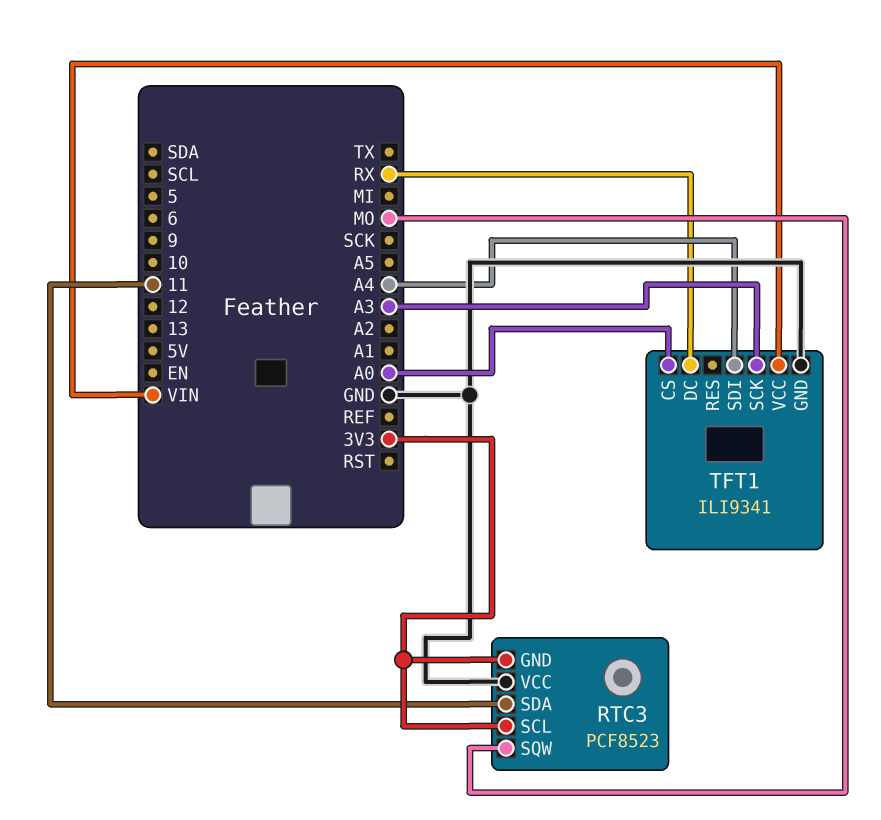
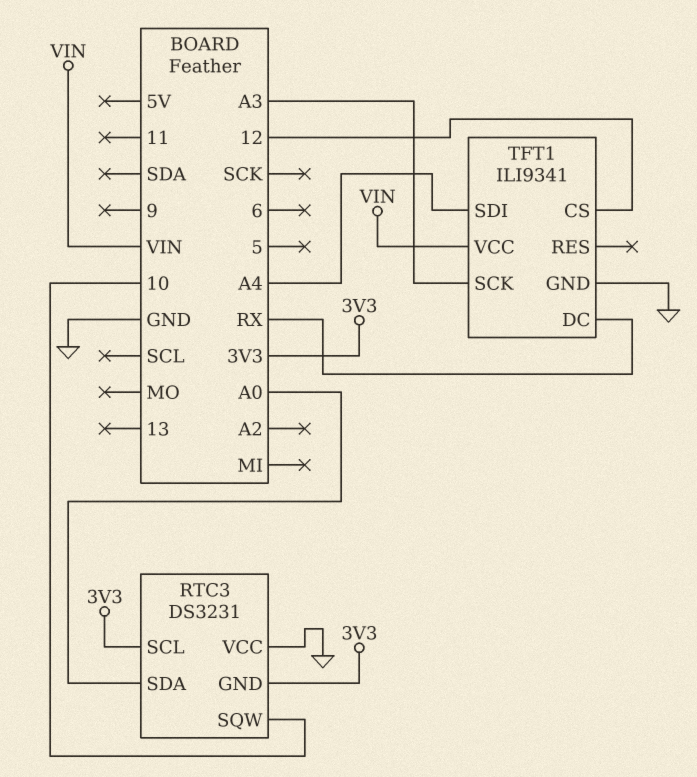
RTC3: PCF8523 -> DS3231
RTC3 pin SDA: 11 -> A0
RTC3 pin SQW: MO -> 10
TFT1 pin CS: A0 -> 12

